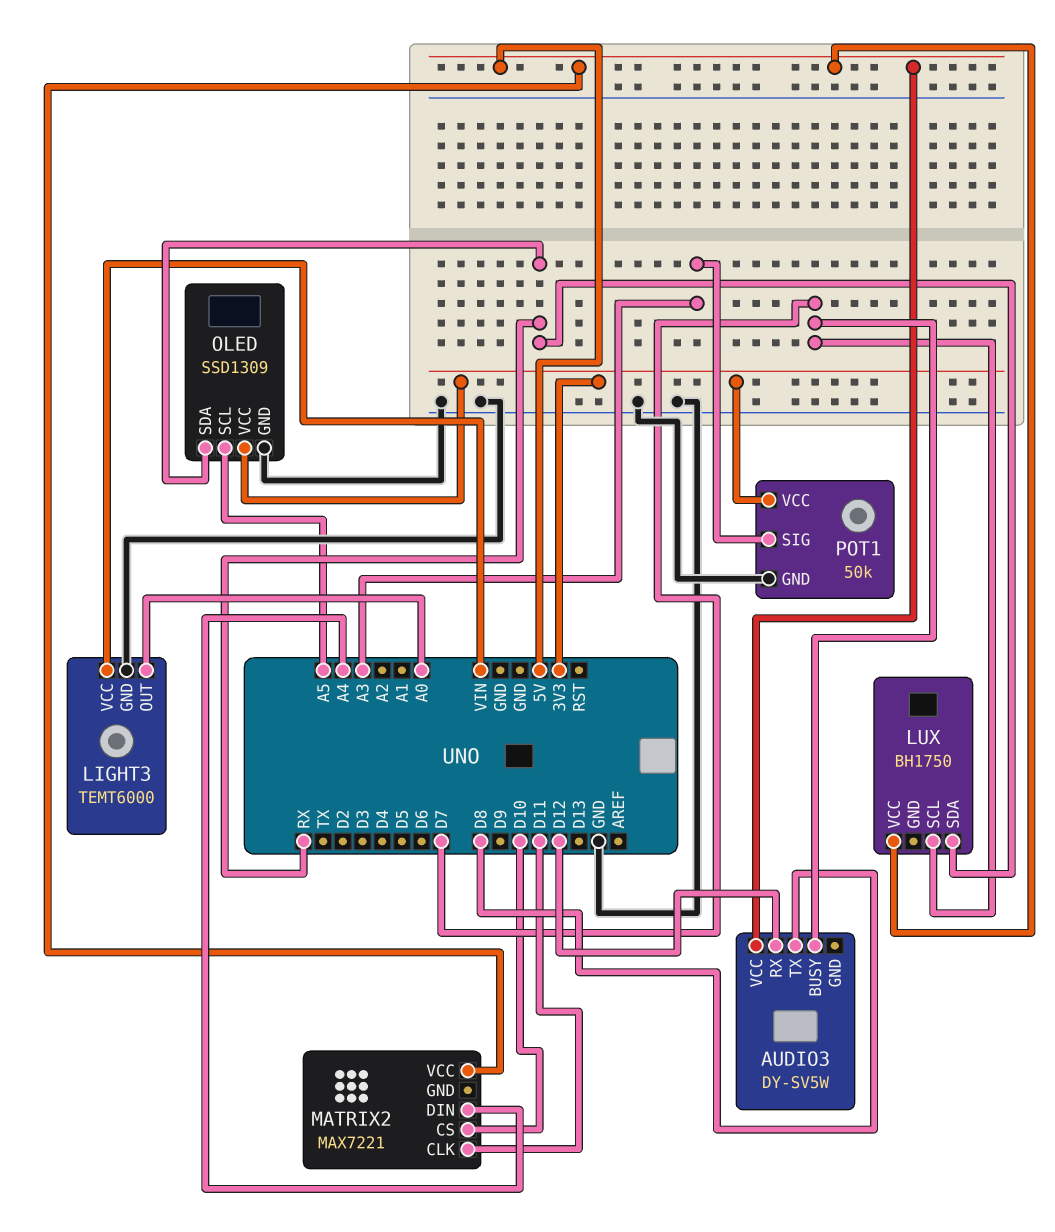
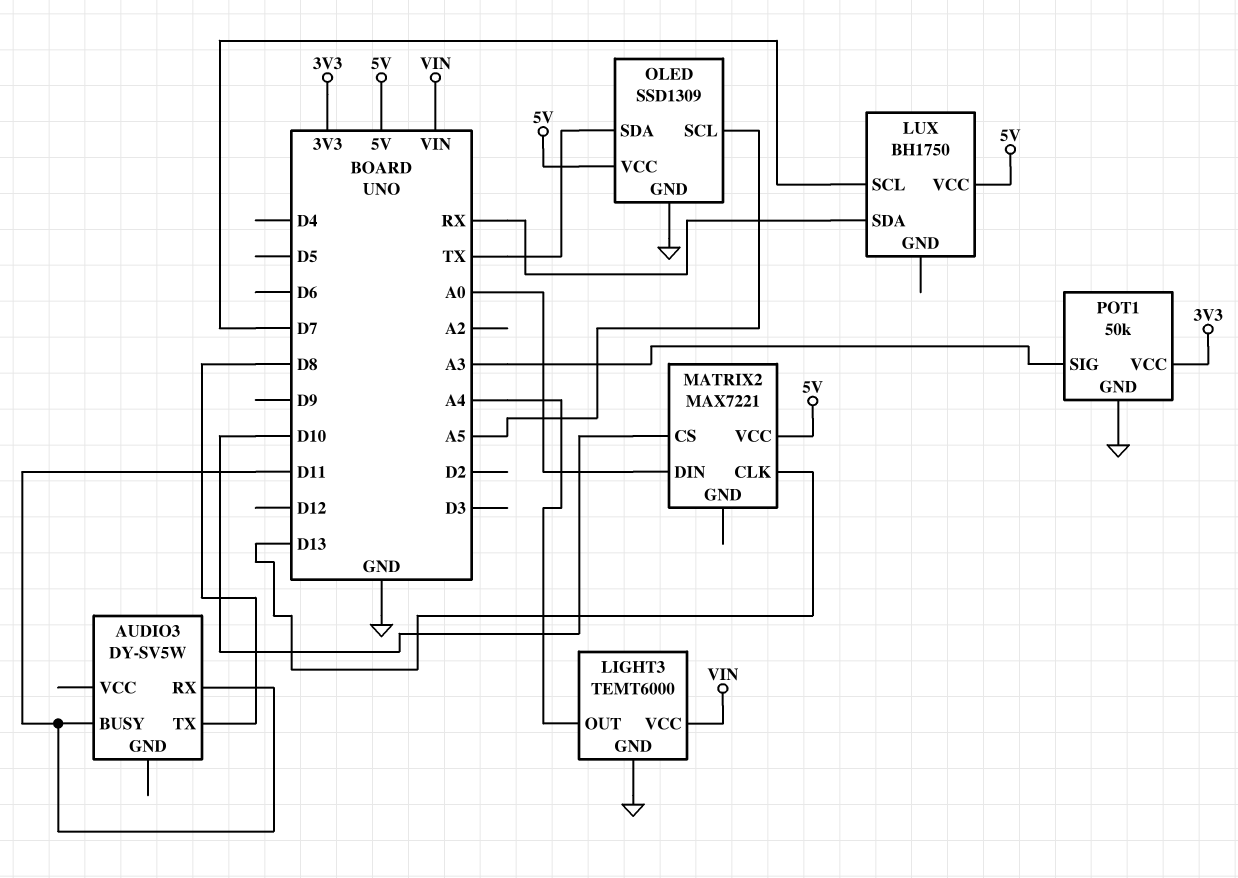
AUDIO3 pin BUSY: D7 -> D11
AUDIO3 pin RX: D12 -> D11
AUDIO3 pin VCC: 5V -> none
LIGHT3 pin OUT: A0 -> A4
MATRIX2 pin CLK: D11 -> D13
MATRIX2 pin DIN: A4 -> A0
OLED pin SDA: RX -> TX
OLED pin VCC: 3V3 -> 5V

